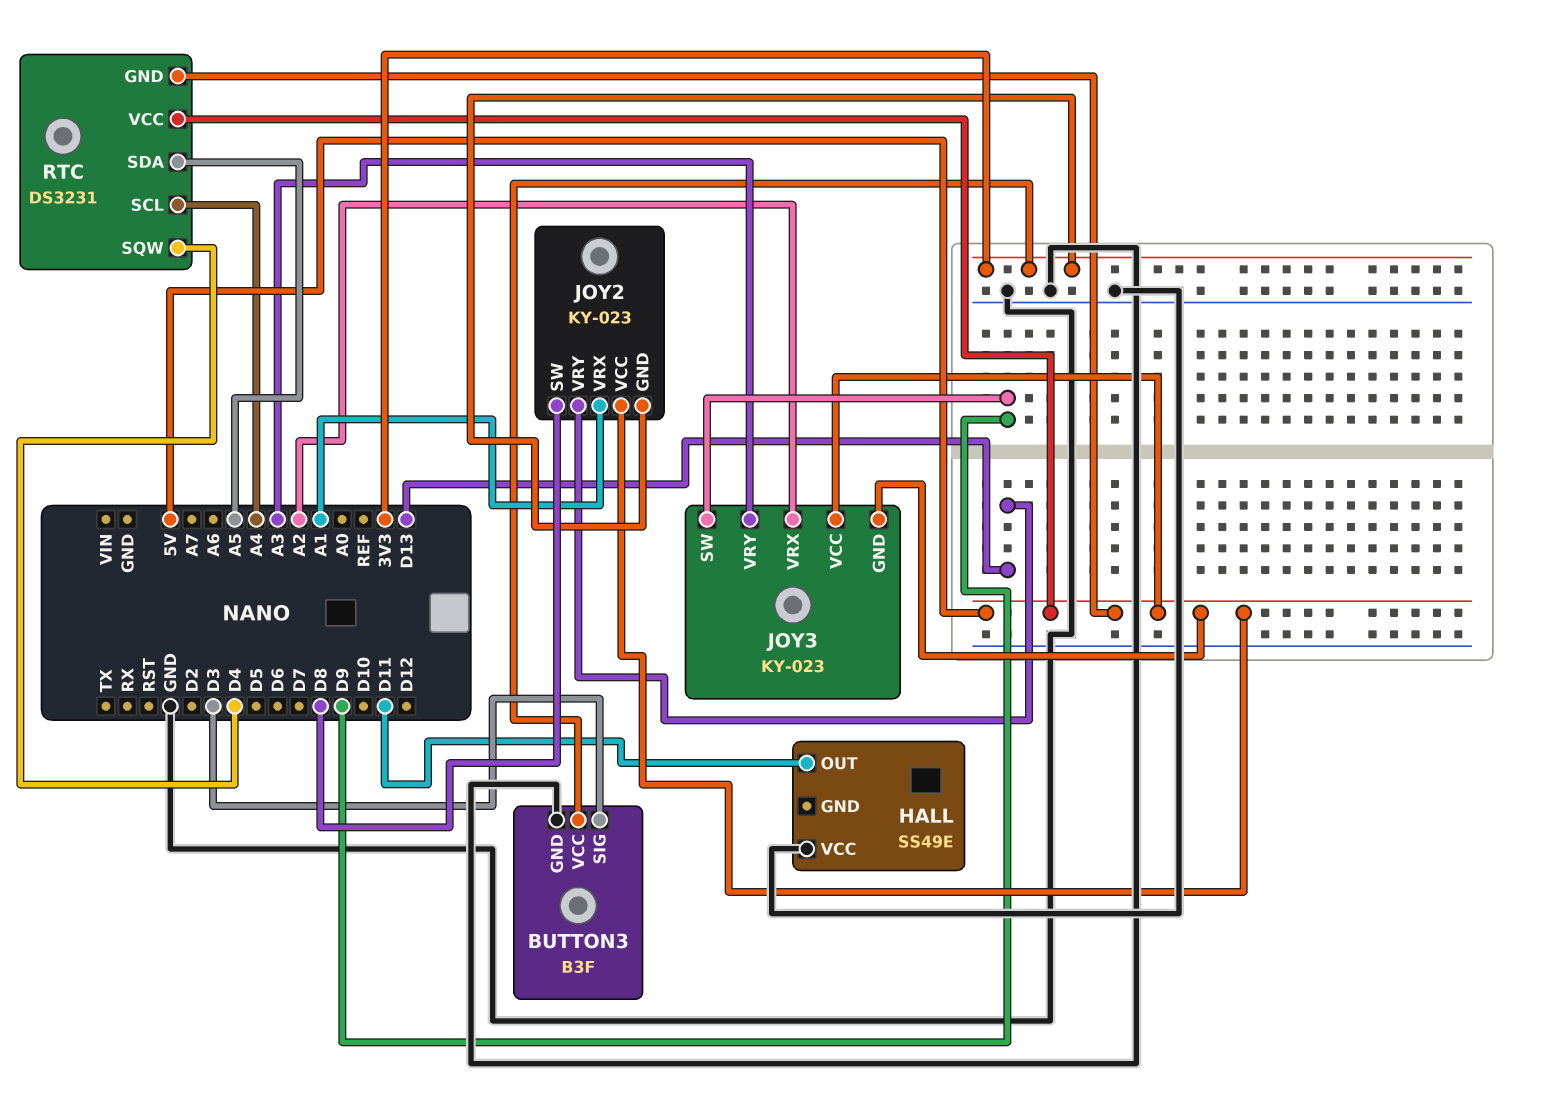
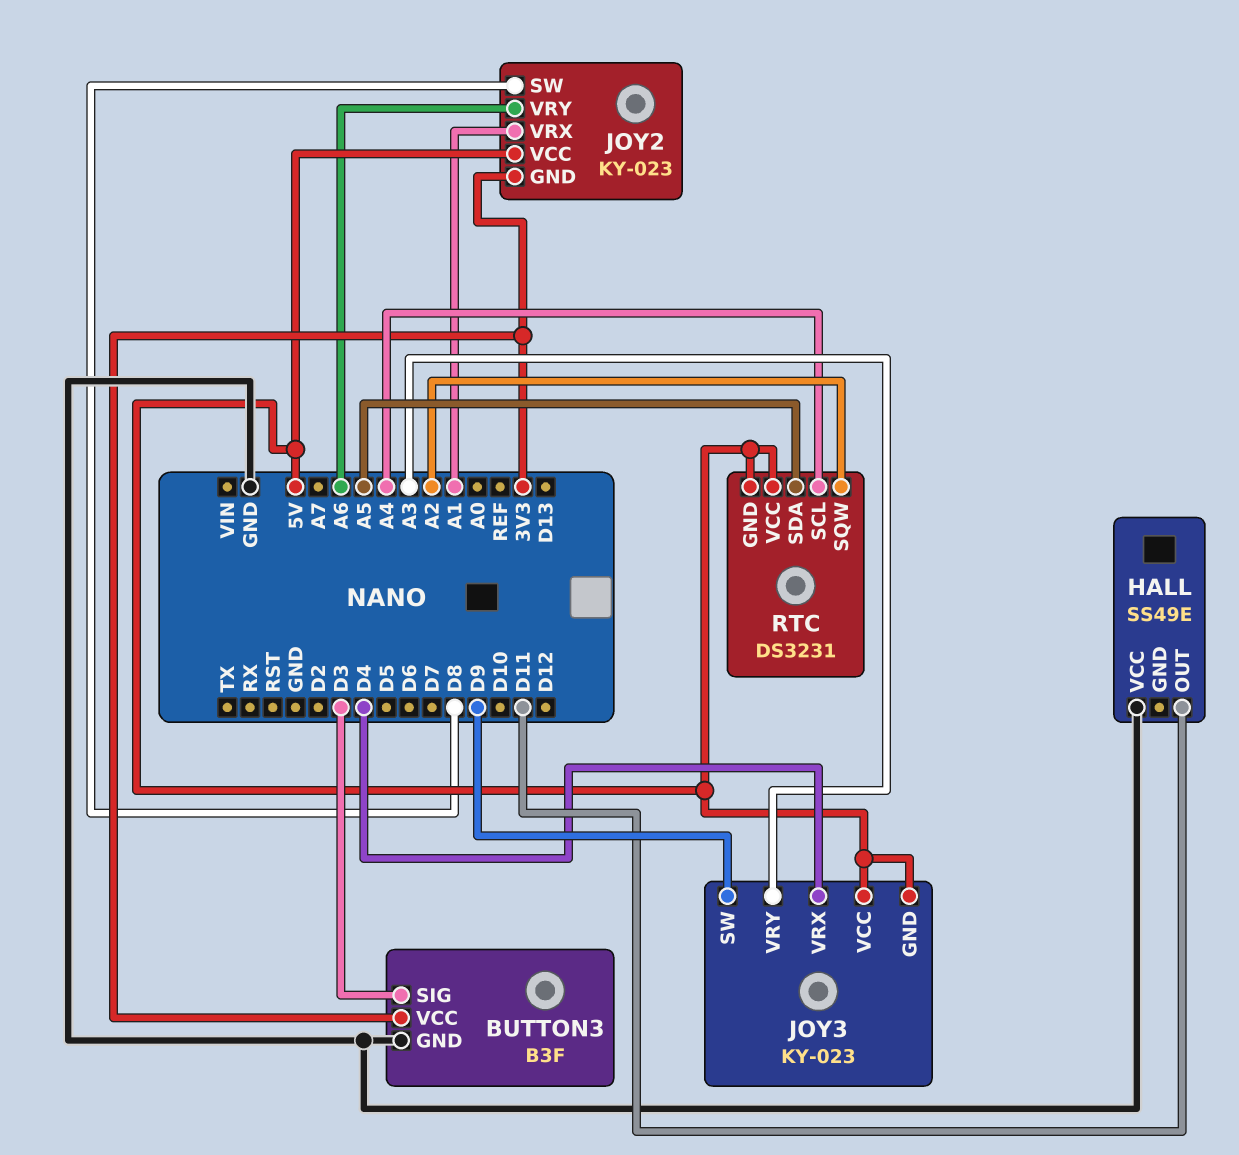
JOY2 pin VRY: D13 -> A6
JOY3 pin VRX: A2 -> D4
RTC pin SQW: D4 -> A2

